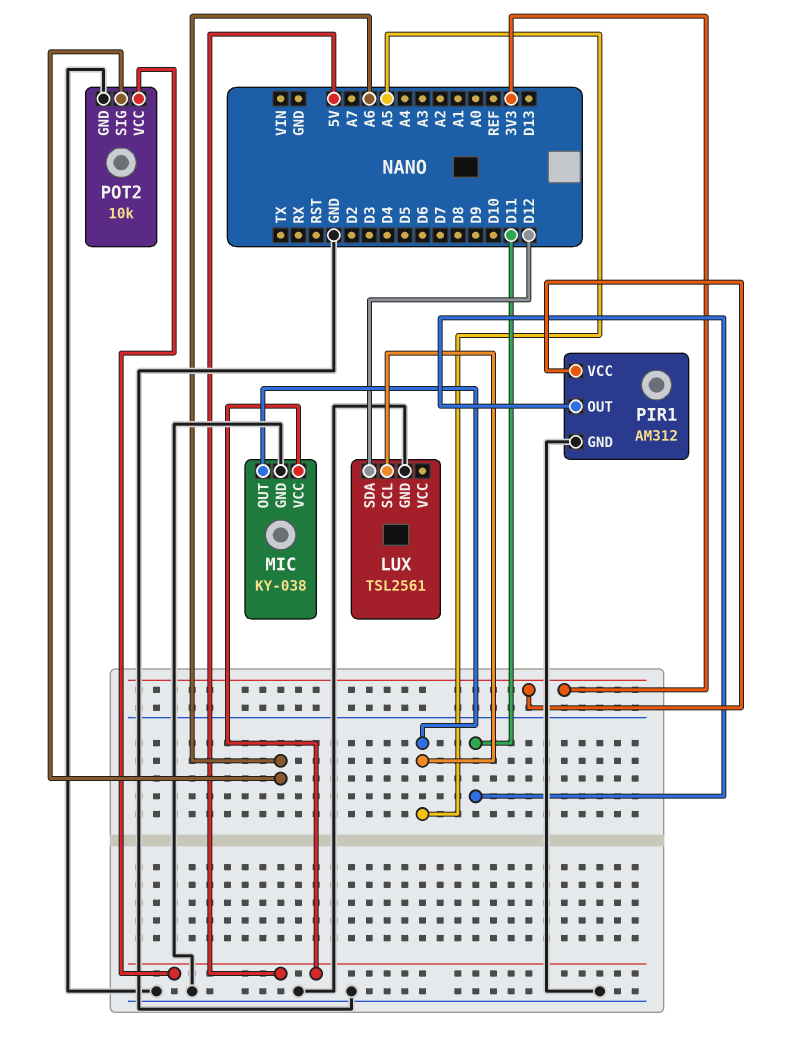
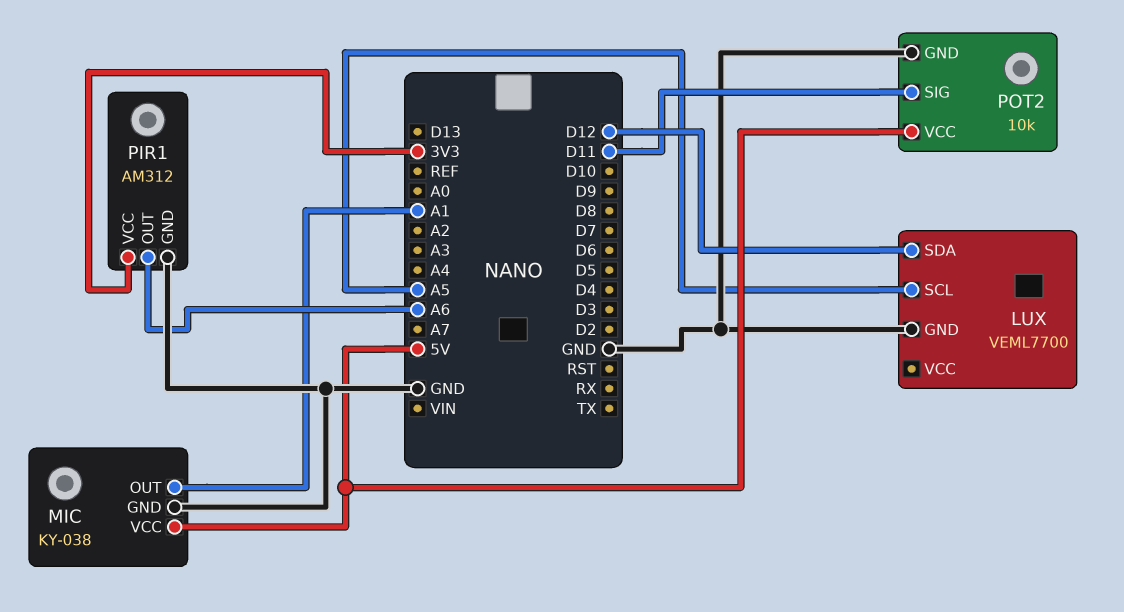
LUX: TSL2561 -> VEML7700
MIC pin OUT: A5 -> A1
PIR1 pin OUT: D11 -> A6
POT2 pin SIG: A6 -> D11

